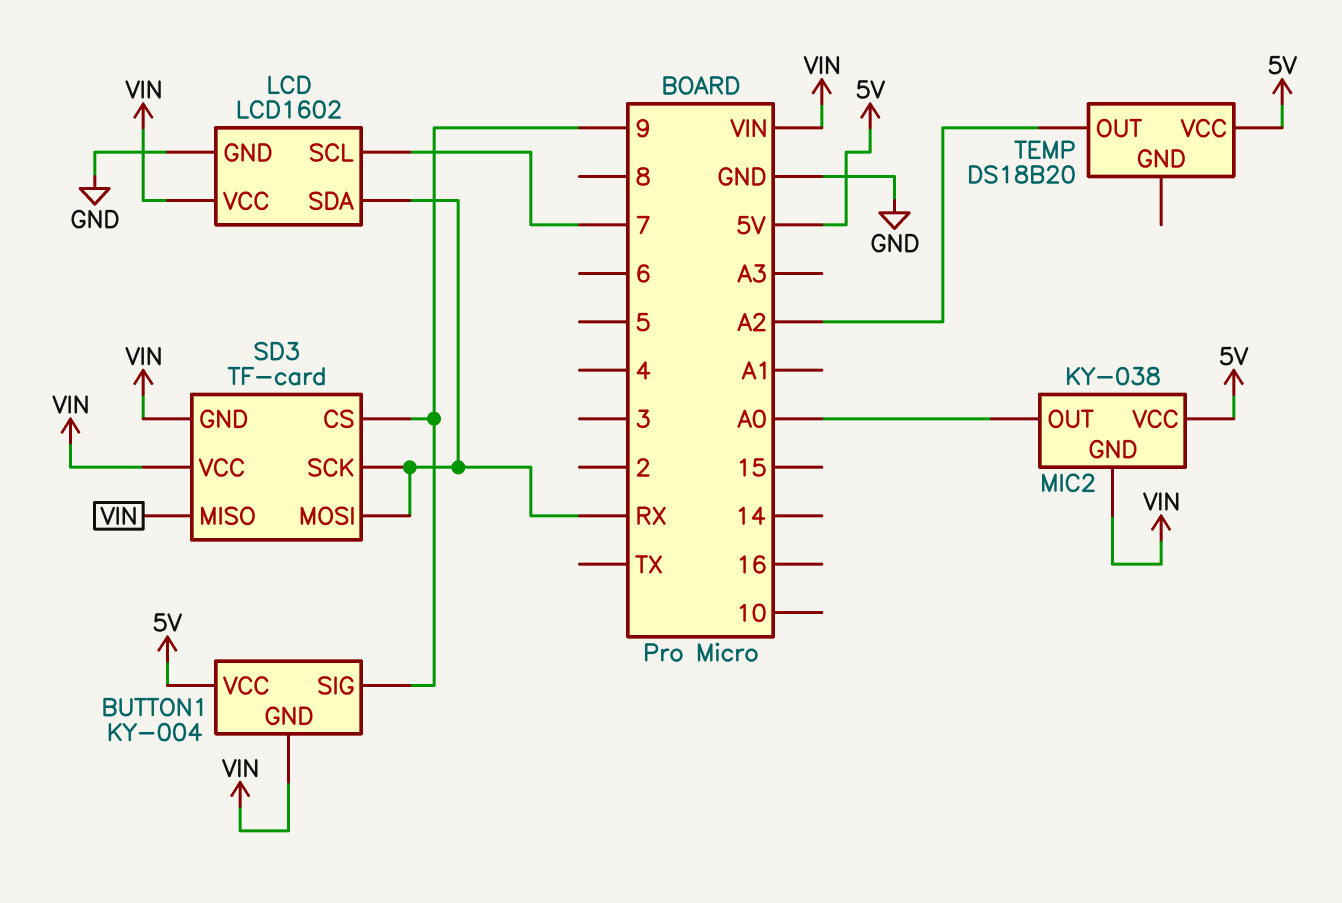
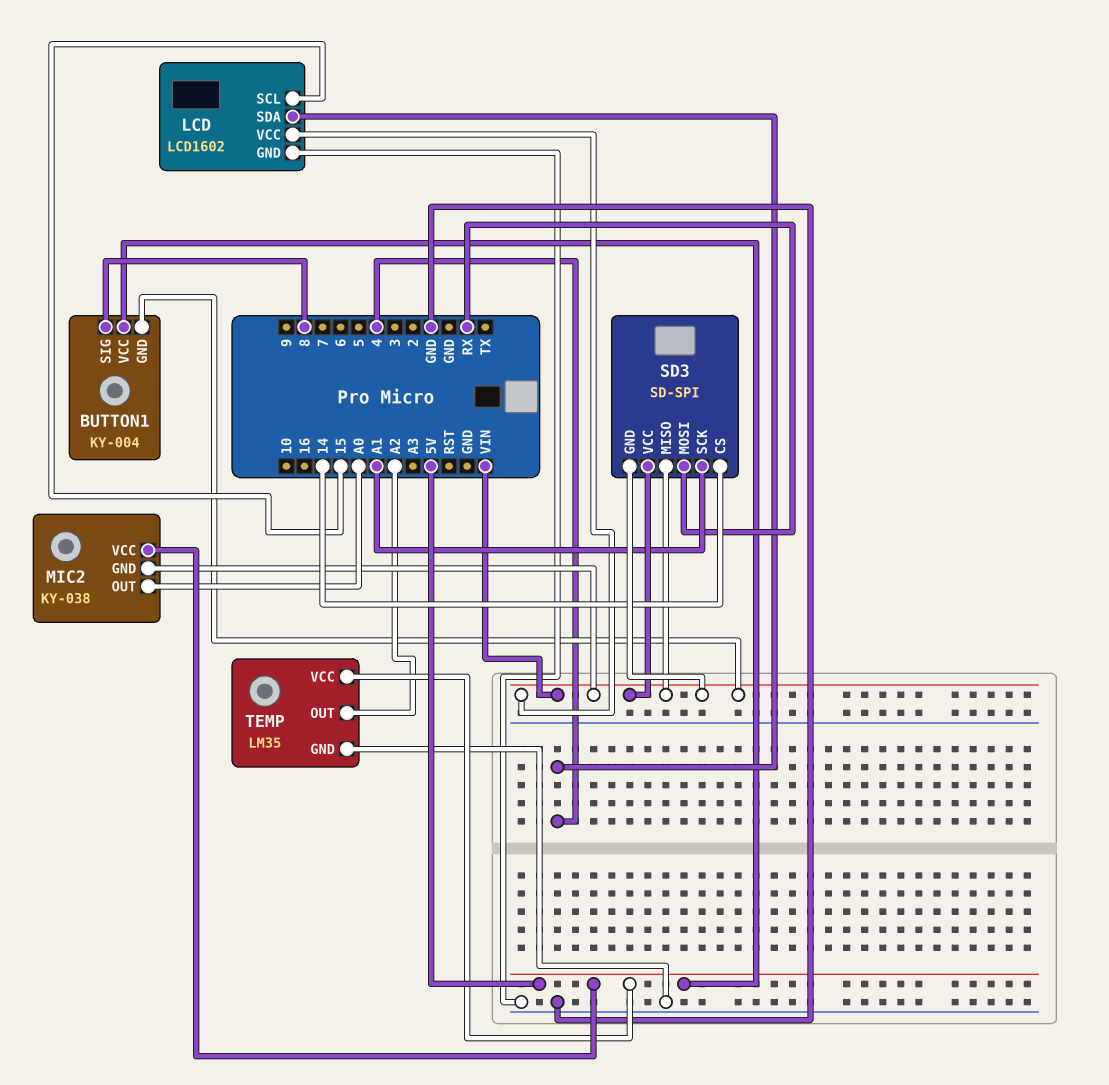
BUTTON1 pin SIG: 9 -> 8
LCD pin SCL: 7 -> 15
LCD pin SDA: RX -> 4
SD3: TF-card -> SD-SPI
SD3 pin CS: 9 -> 14
SD3 pin SCK: RX -> A1
TEMP: DS18B20 -> LM35
TEMP pin GND: none -> GND

